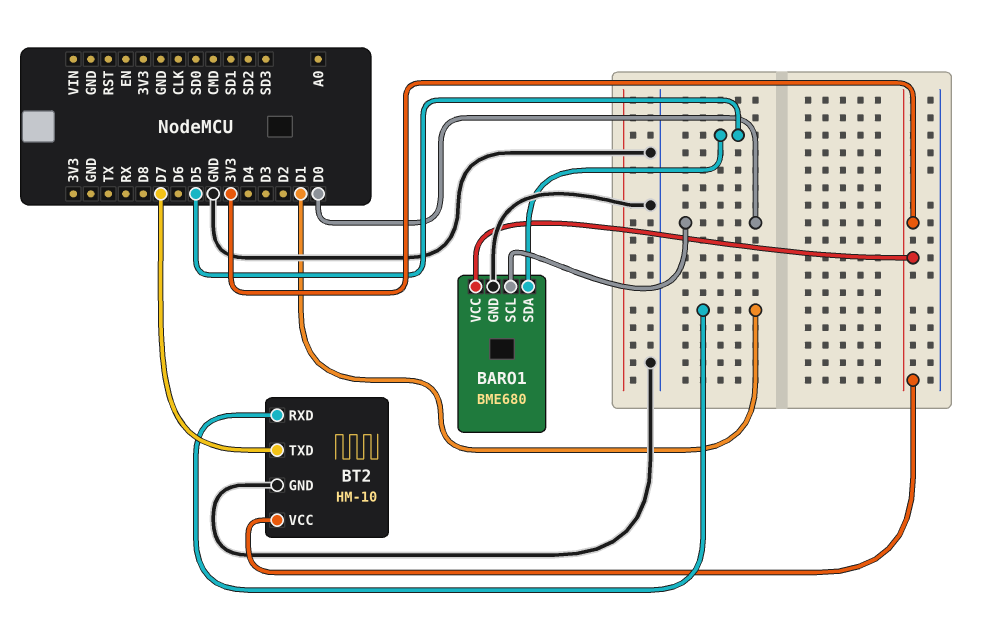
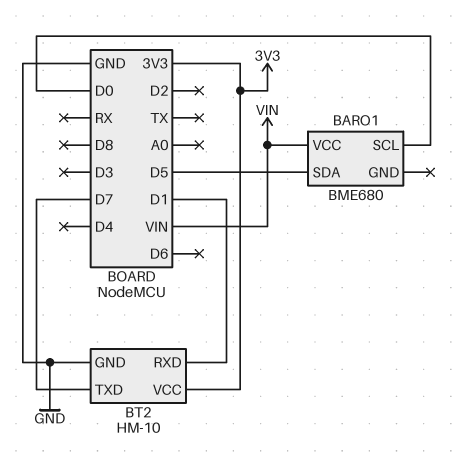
BARO1 pin GND: GND -> none
BARO1 pin VCC: 3V3 -> VIN

